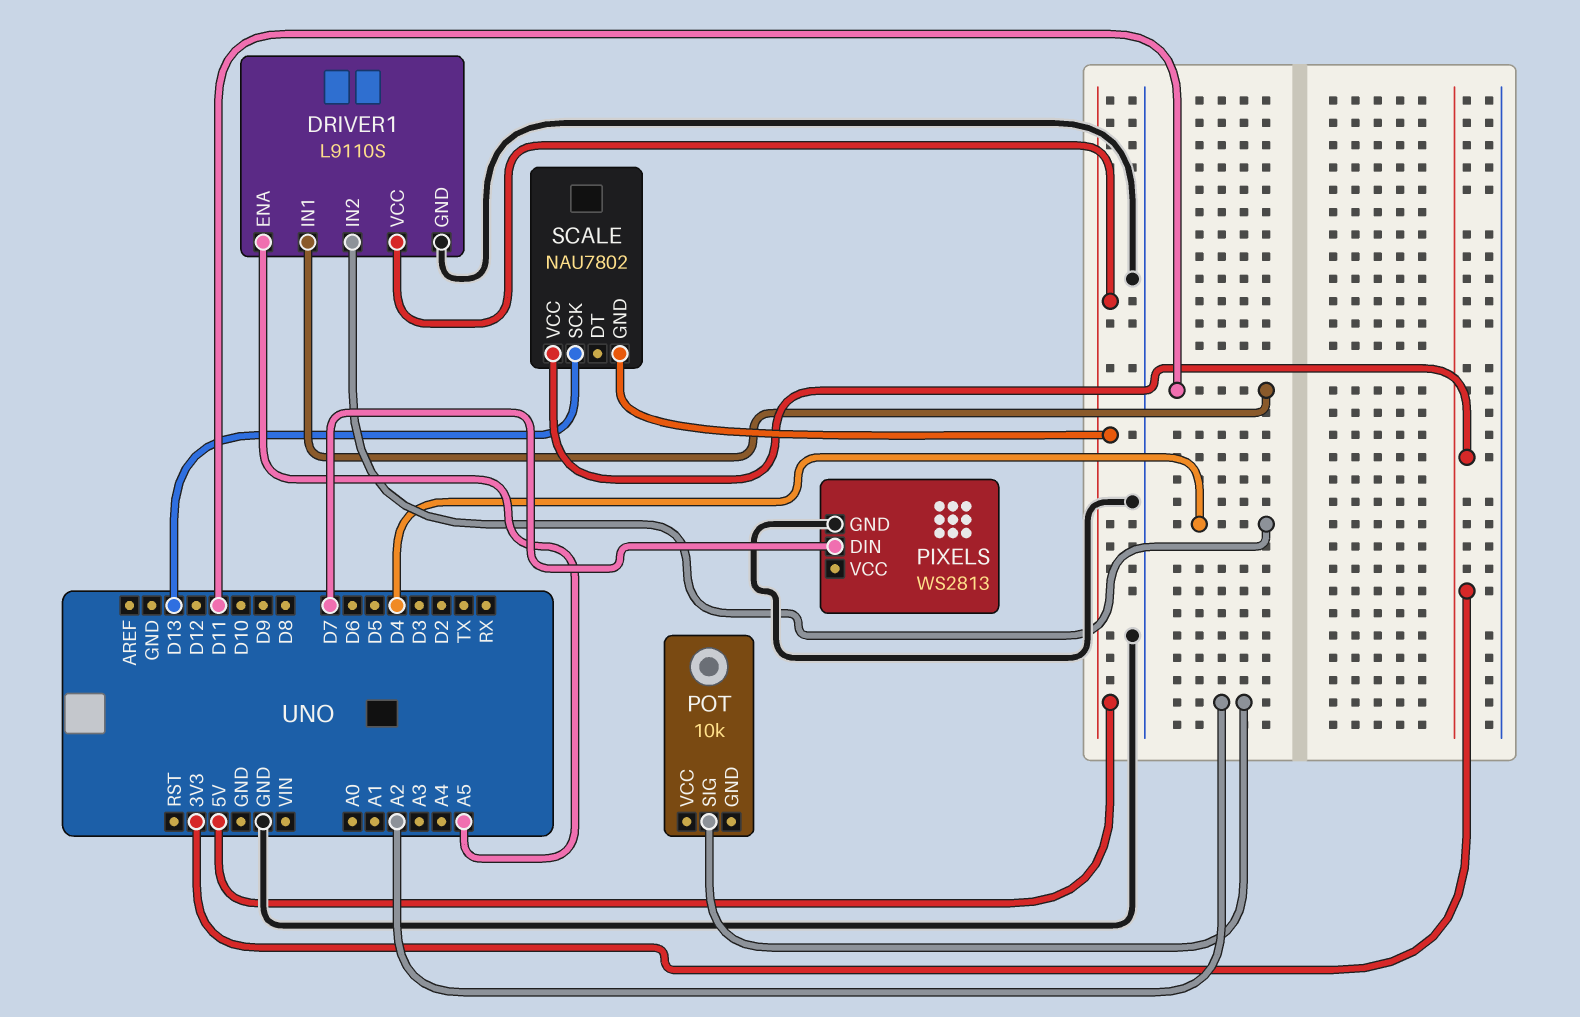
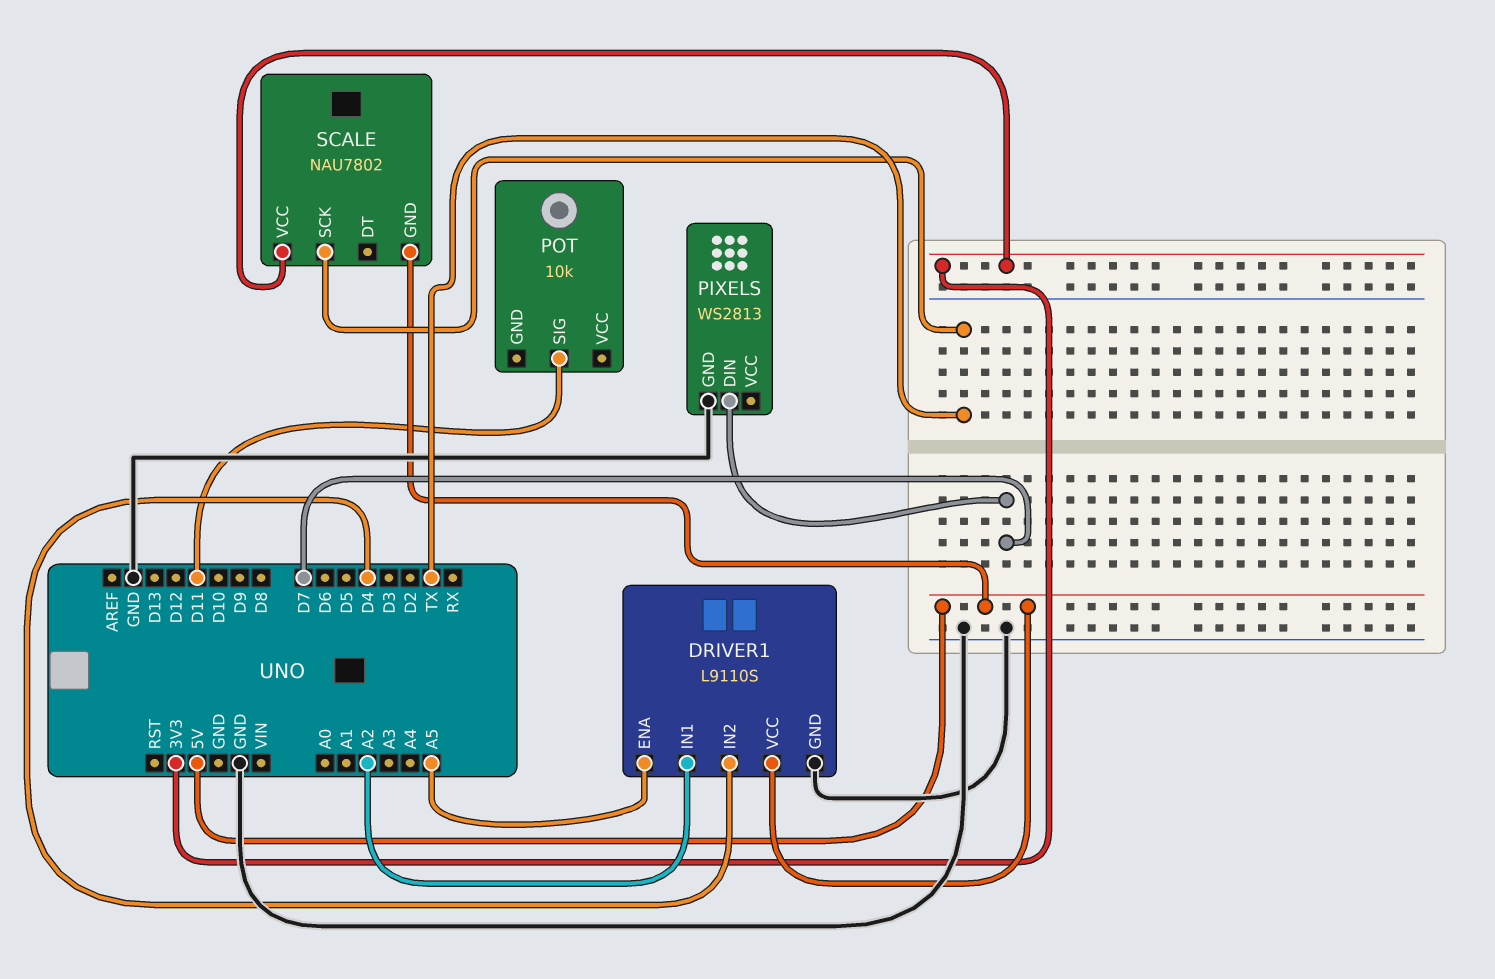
DRIVER1 pin IN1: D11 -> A2
POT pin SIG: A2 -> D11
SCALE pin SCK: D13 -> TX

